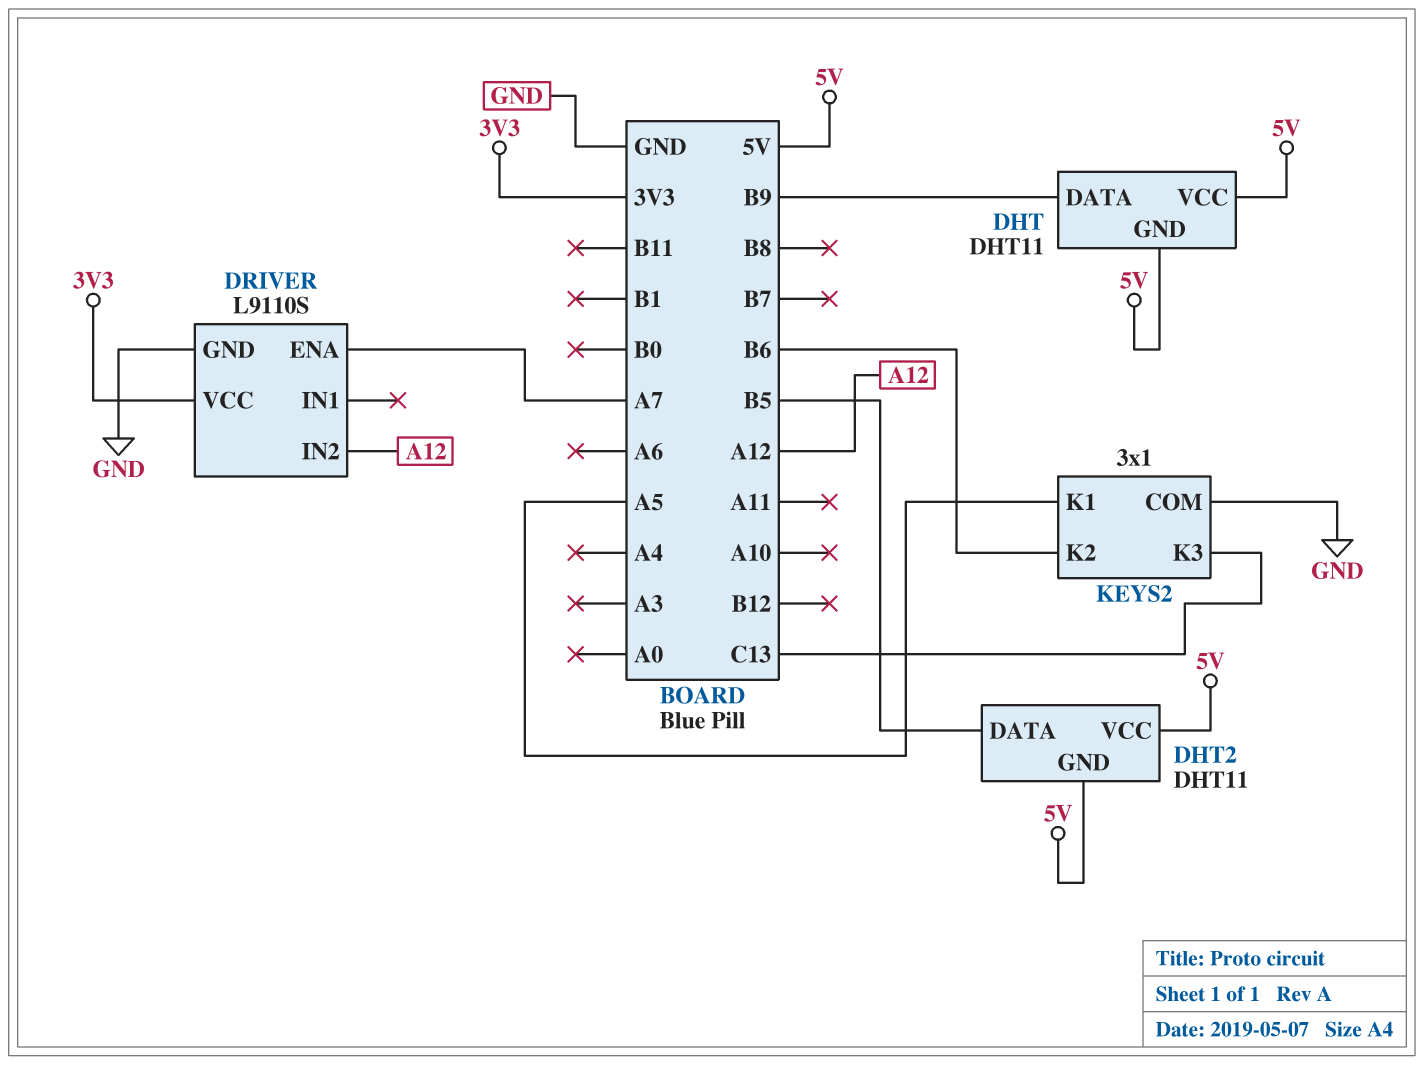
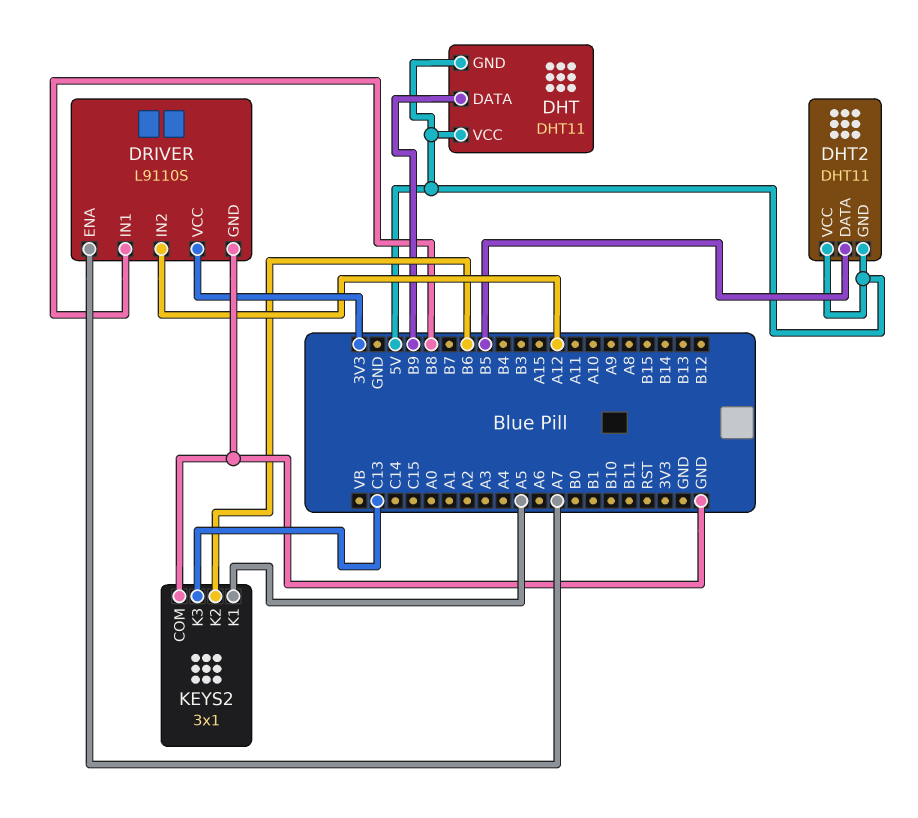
DRIVER pin IN1: none -> B8

